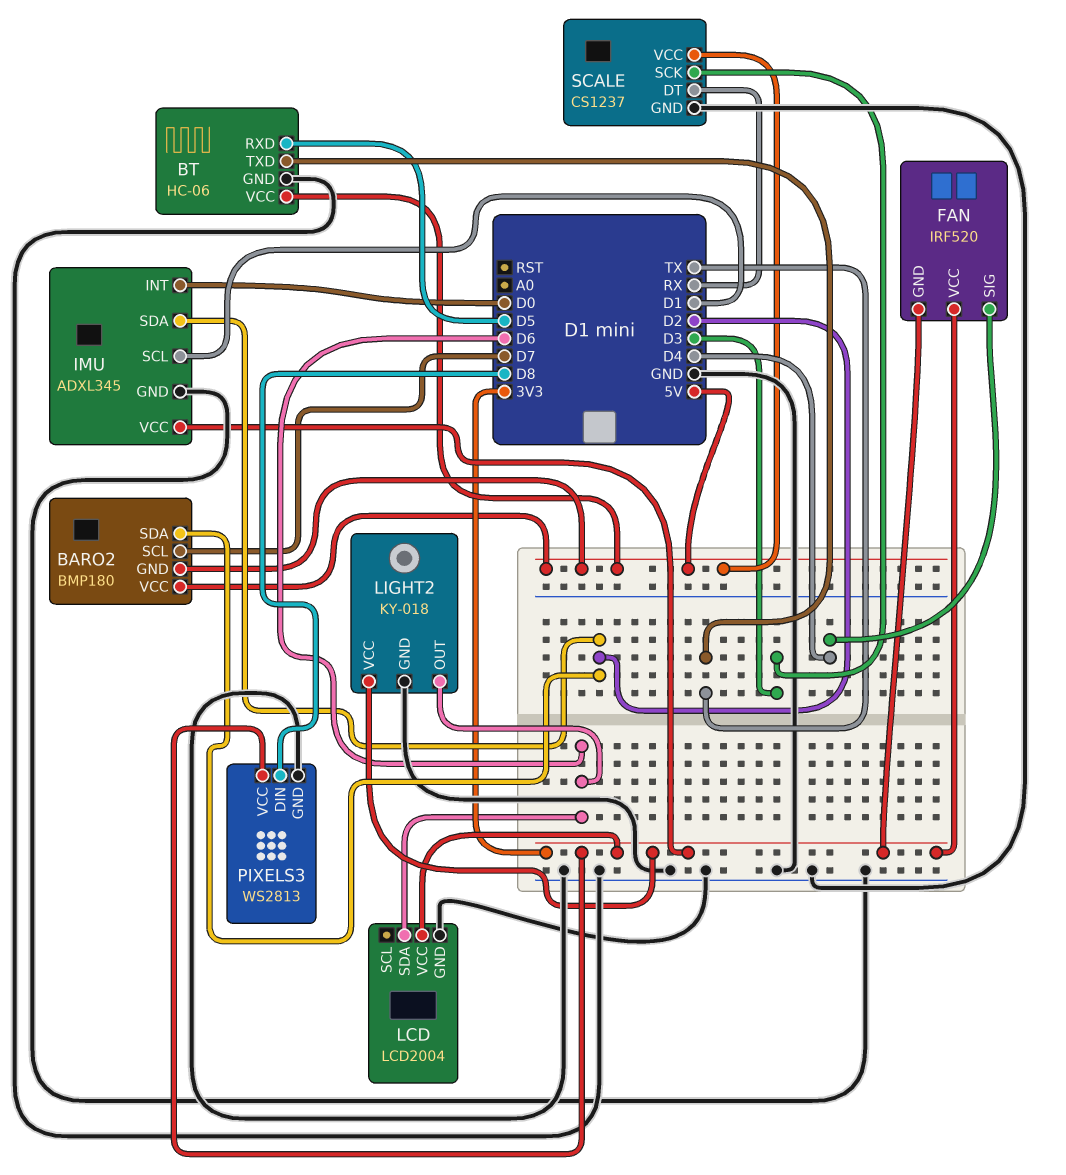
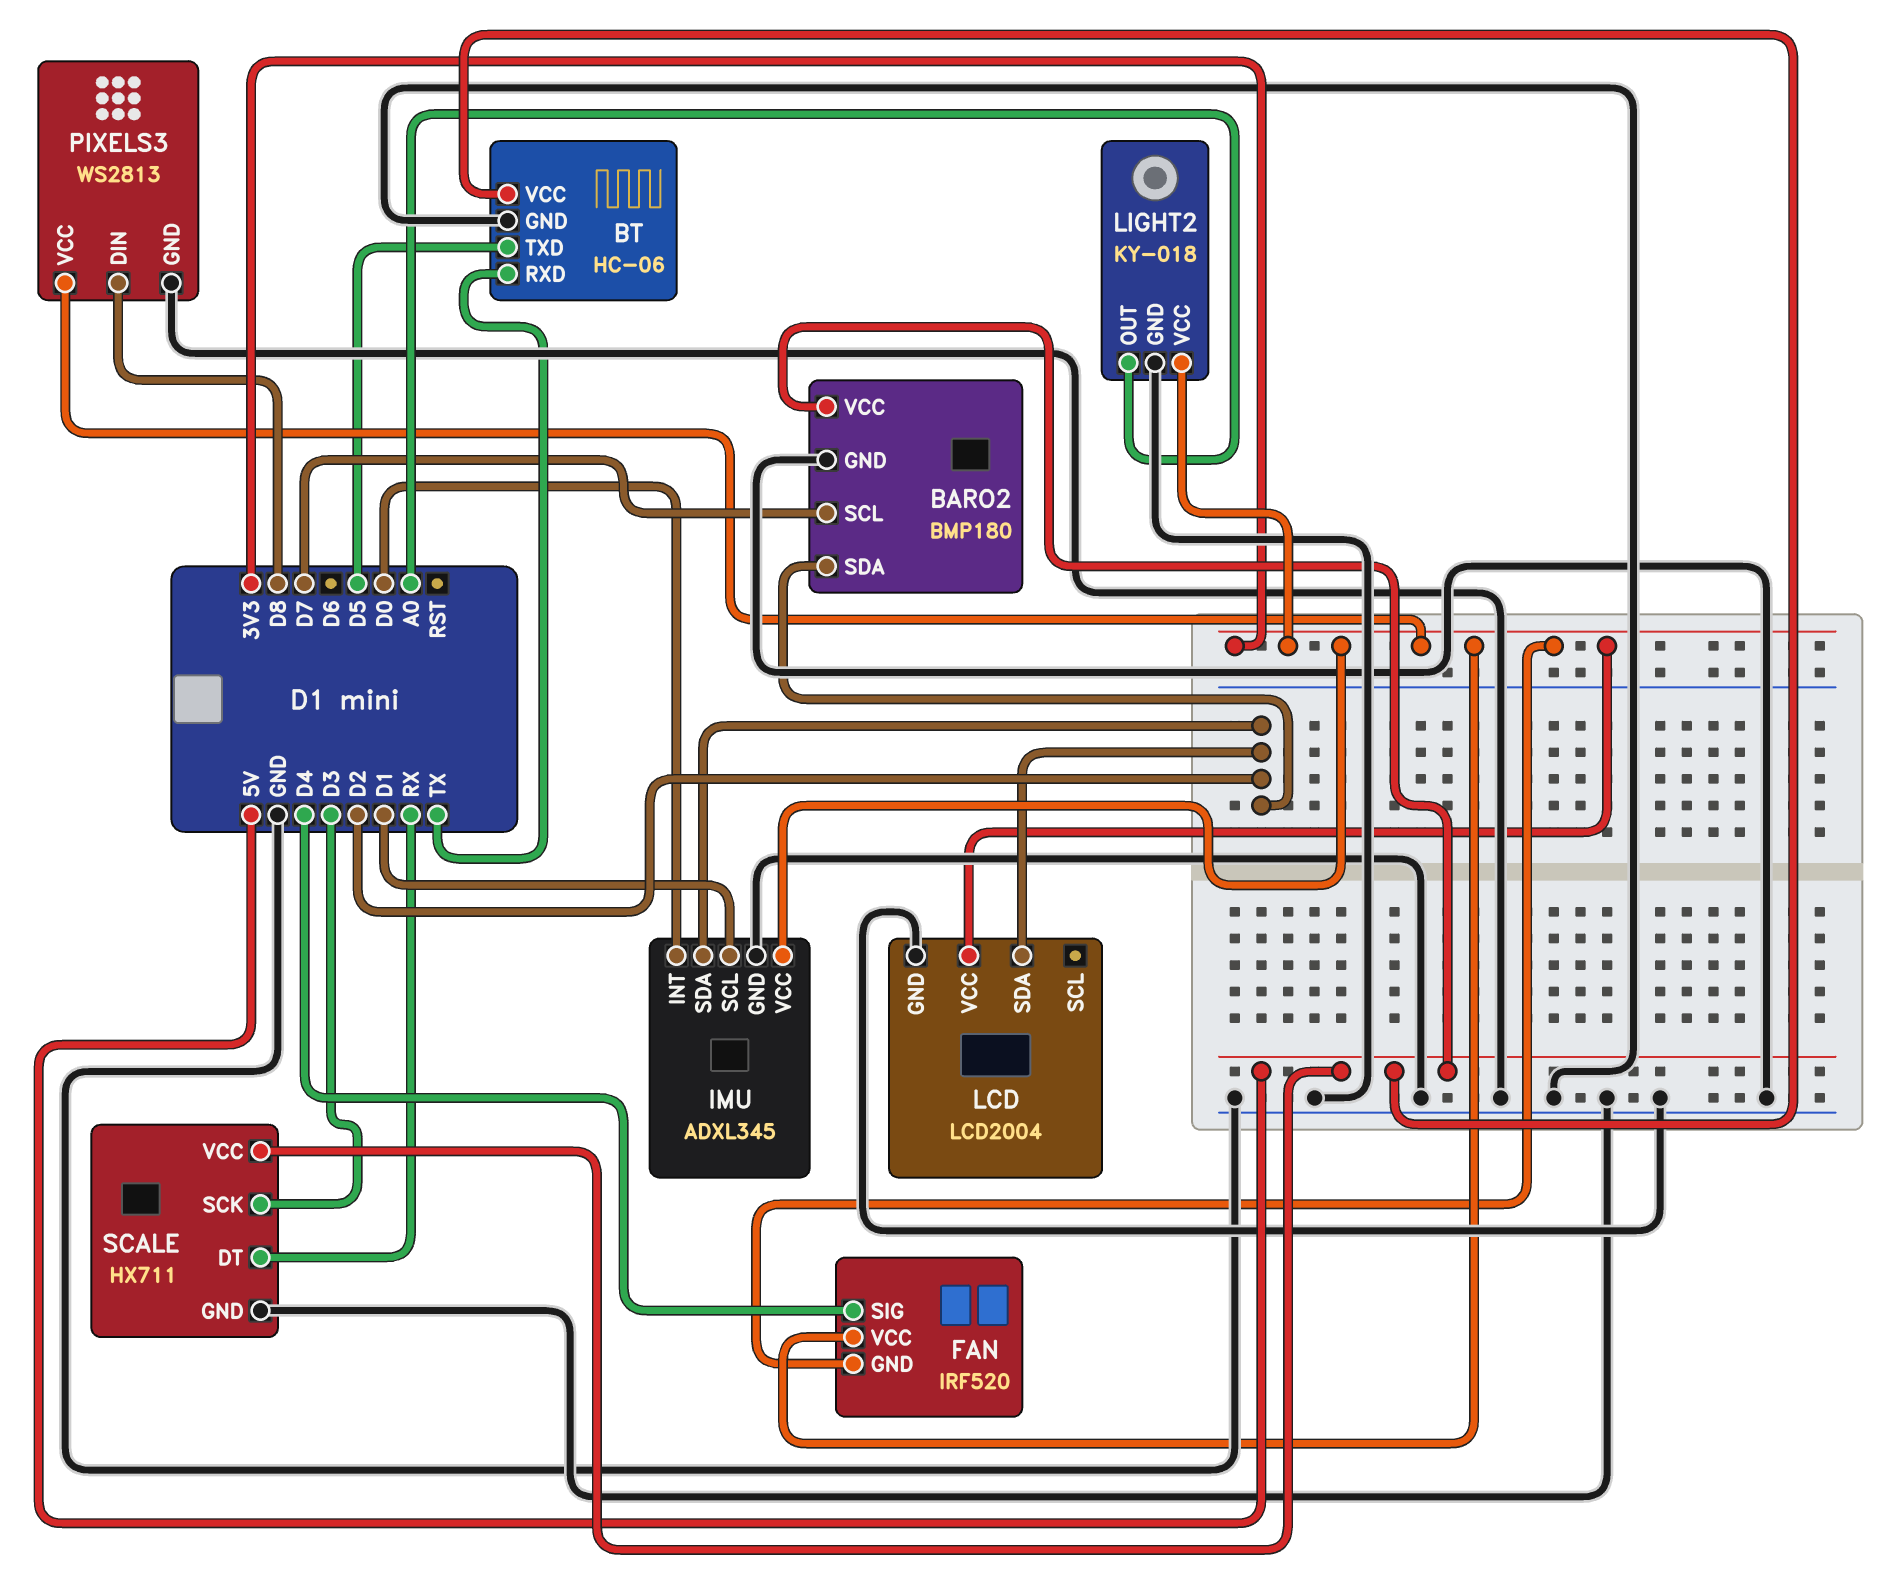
BARO2 pin GND: 5V -> GND
BT pin RXD: D5 -> TX
BT pin TXD: TX -> D5
LCD pin SDA: D6 -> D2
LIGHT2 pin OUT: D6 -> A0
SCALE: CS1237 -> HX711

